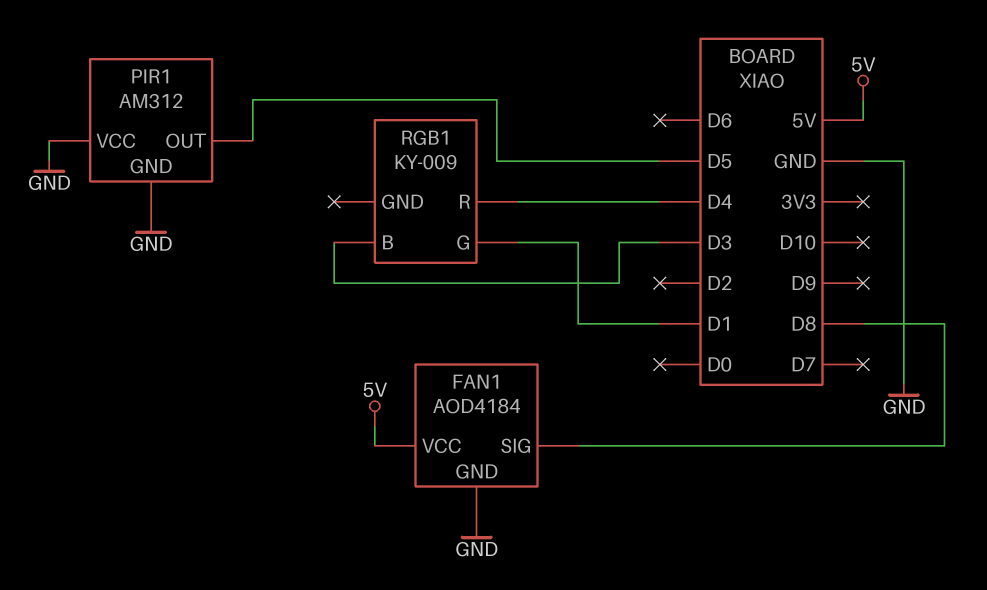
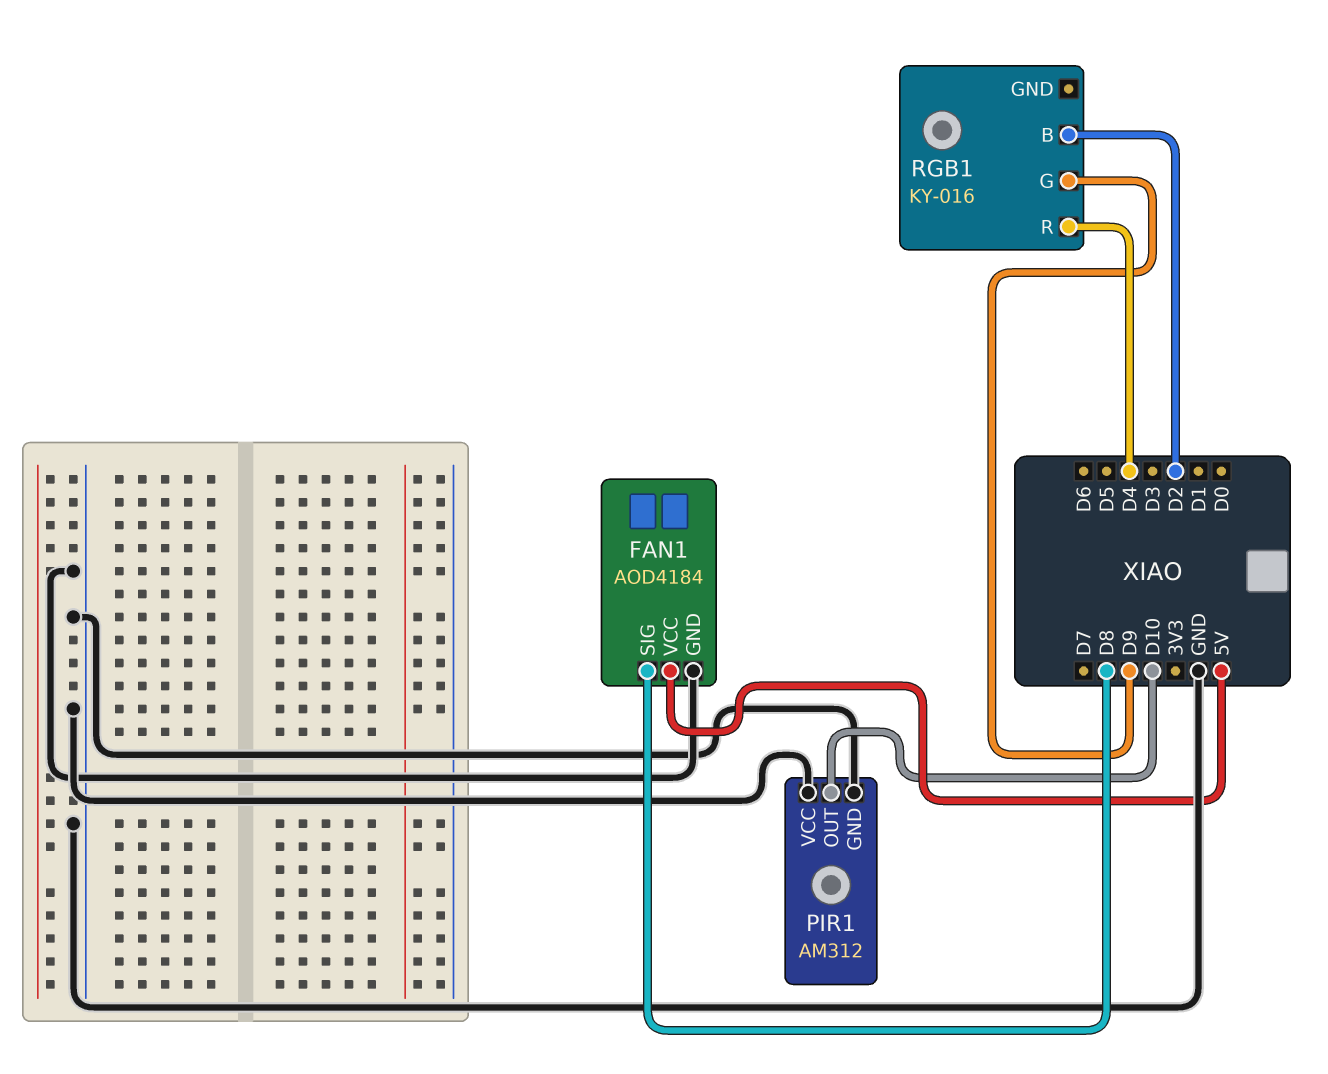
PIR1 pin OUT: D5 -> D10
RGB1: KY-009 -> KY-016
RGB1 pin B: D3 -> D2
RGB1 pin G: D1 -> D9

